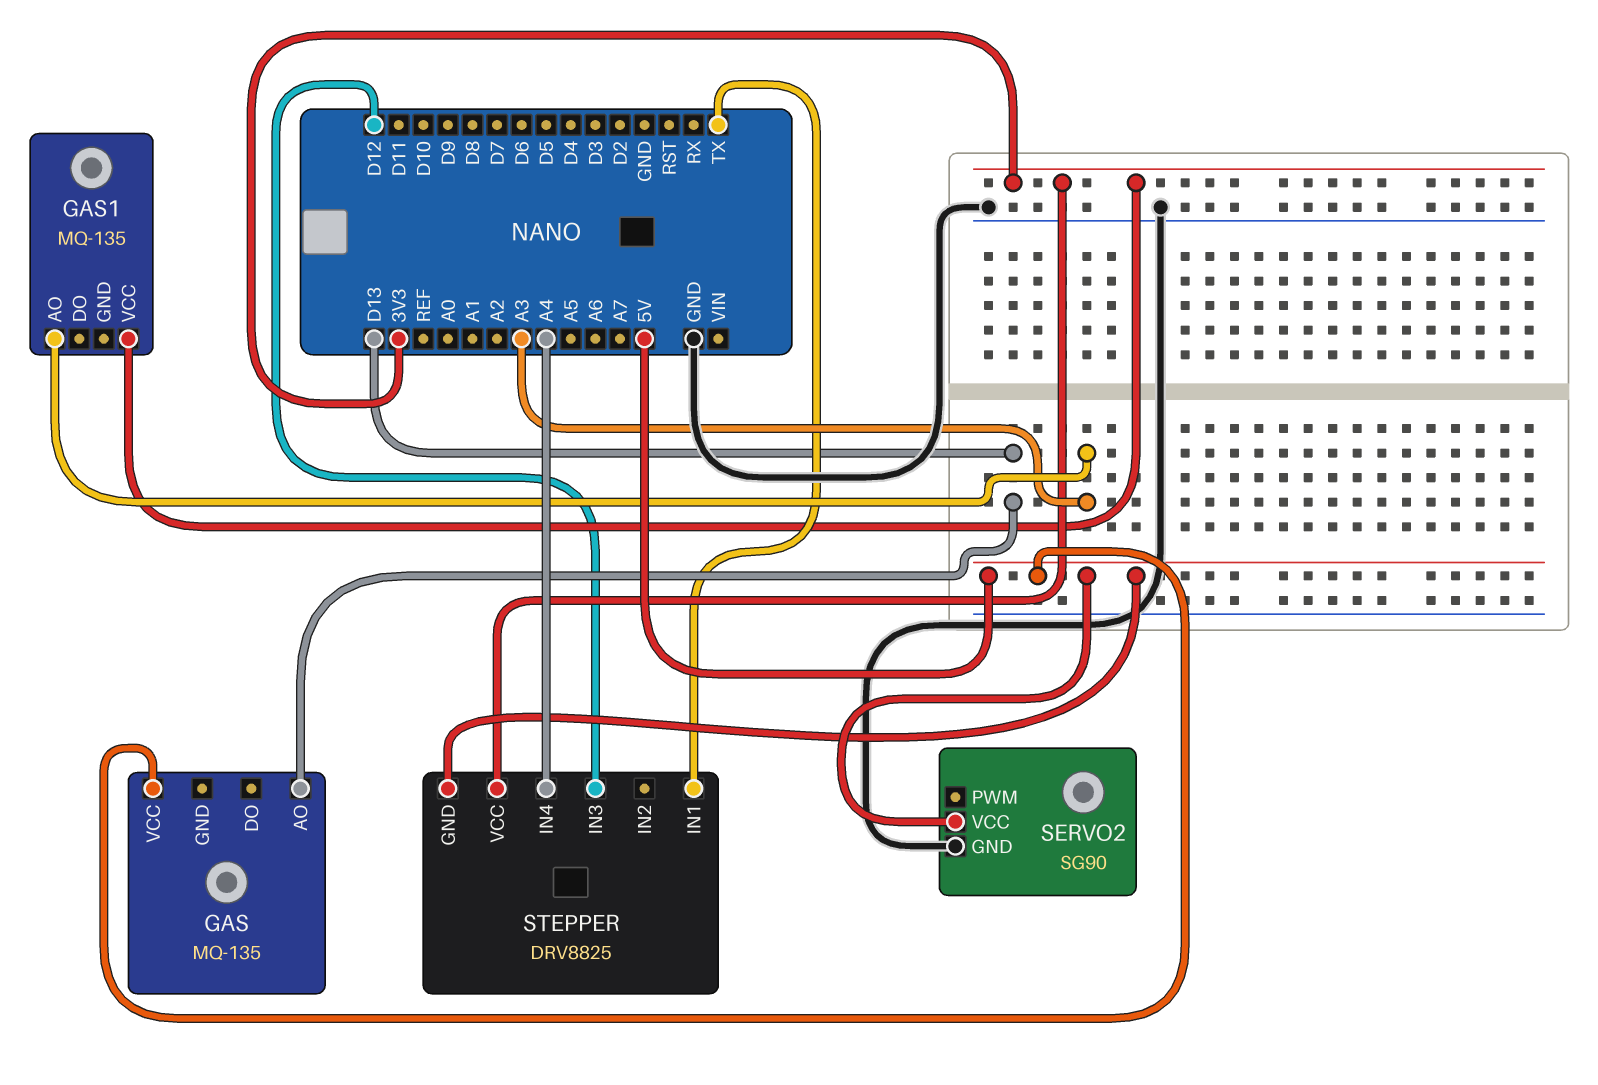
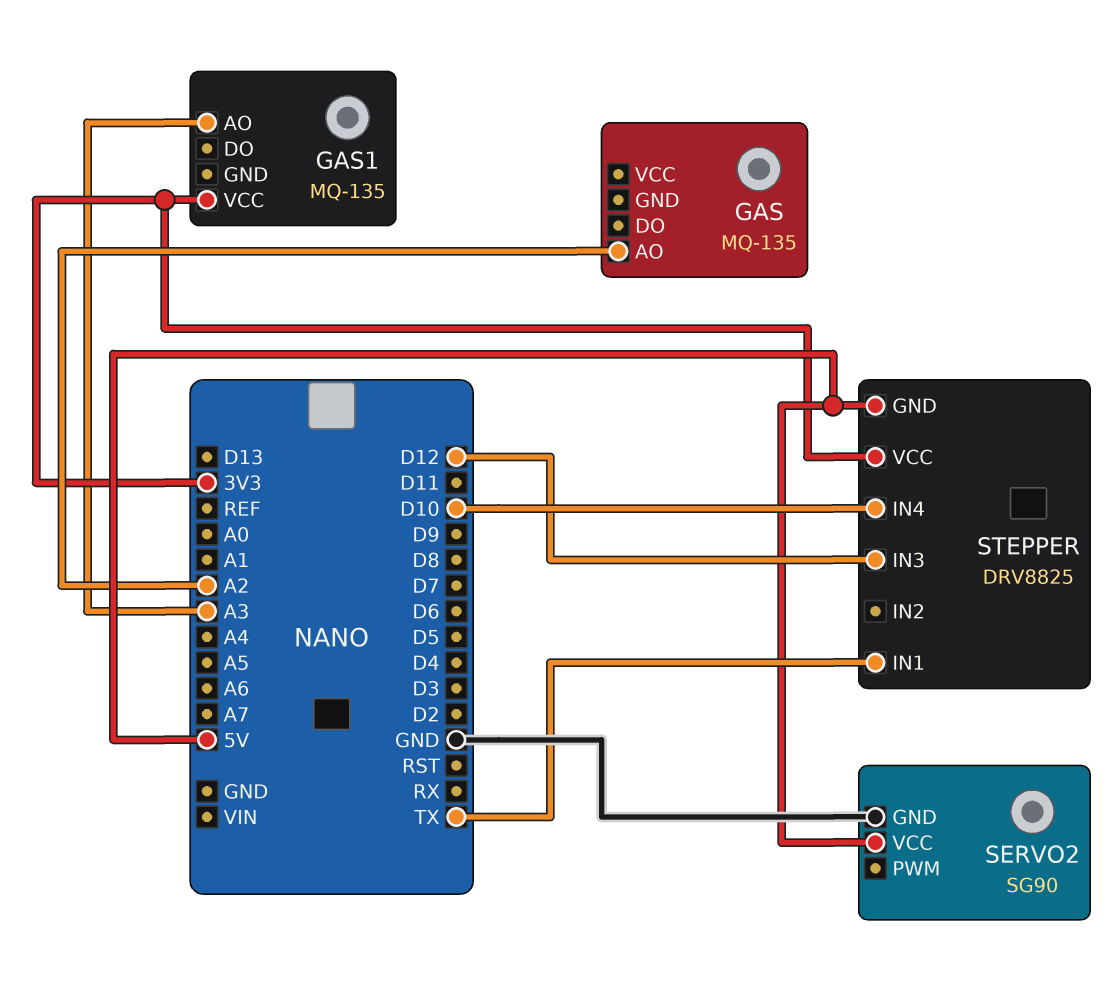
GAS pin AO: D13 -> A2
GAS pin VCC: 5V -> none
STEPPER pin IN4: A4 -> D10

